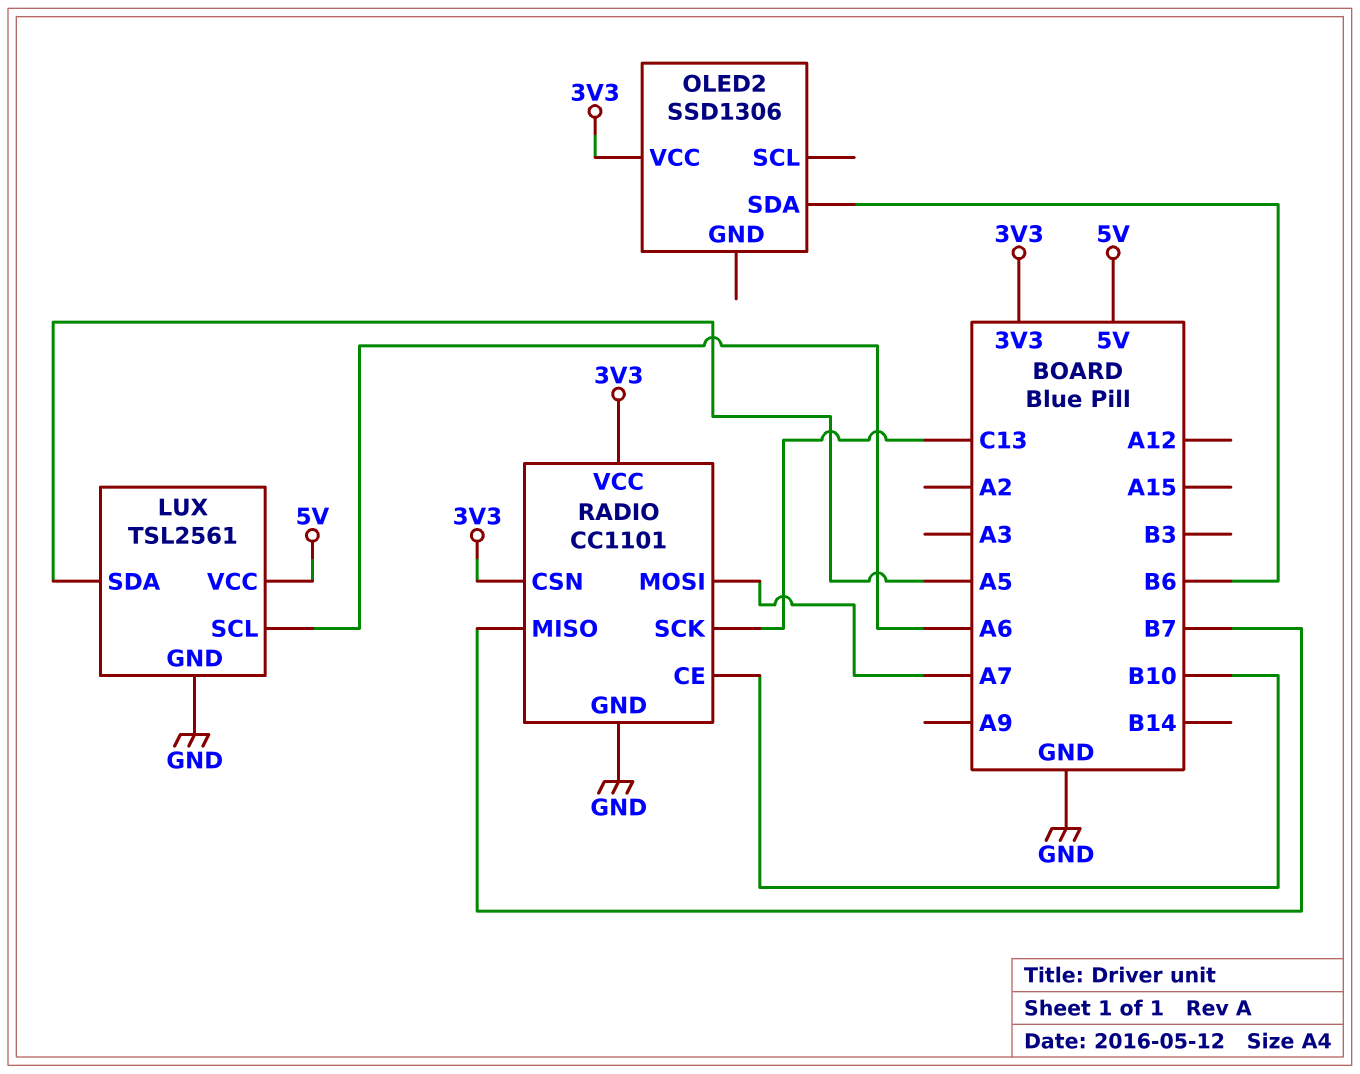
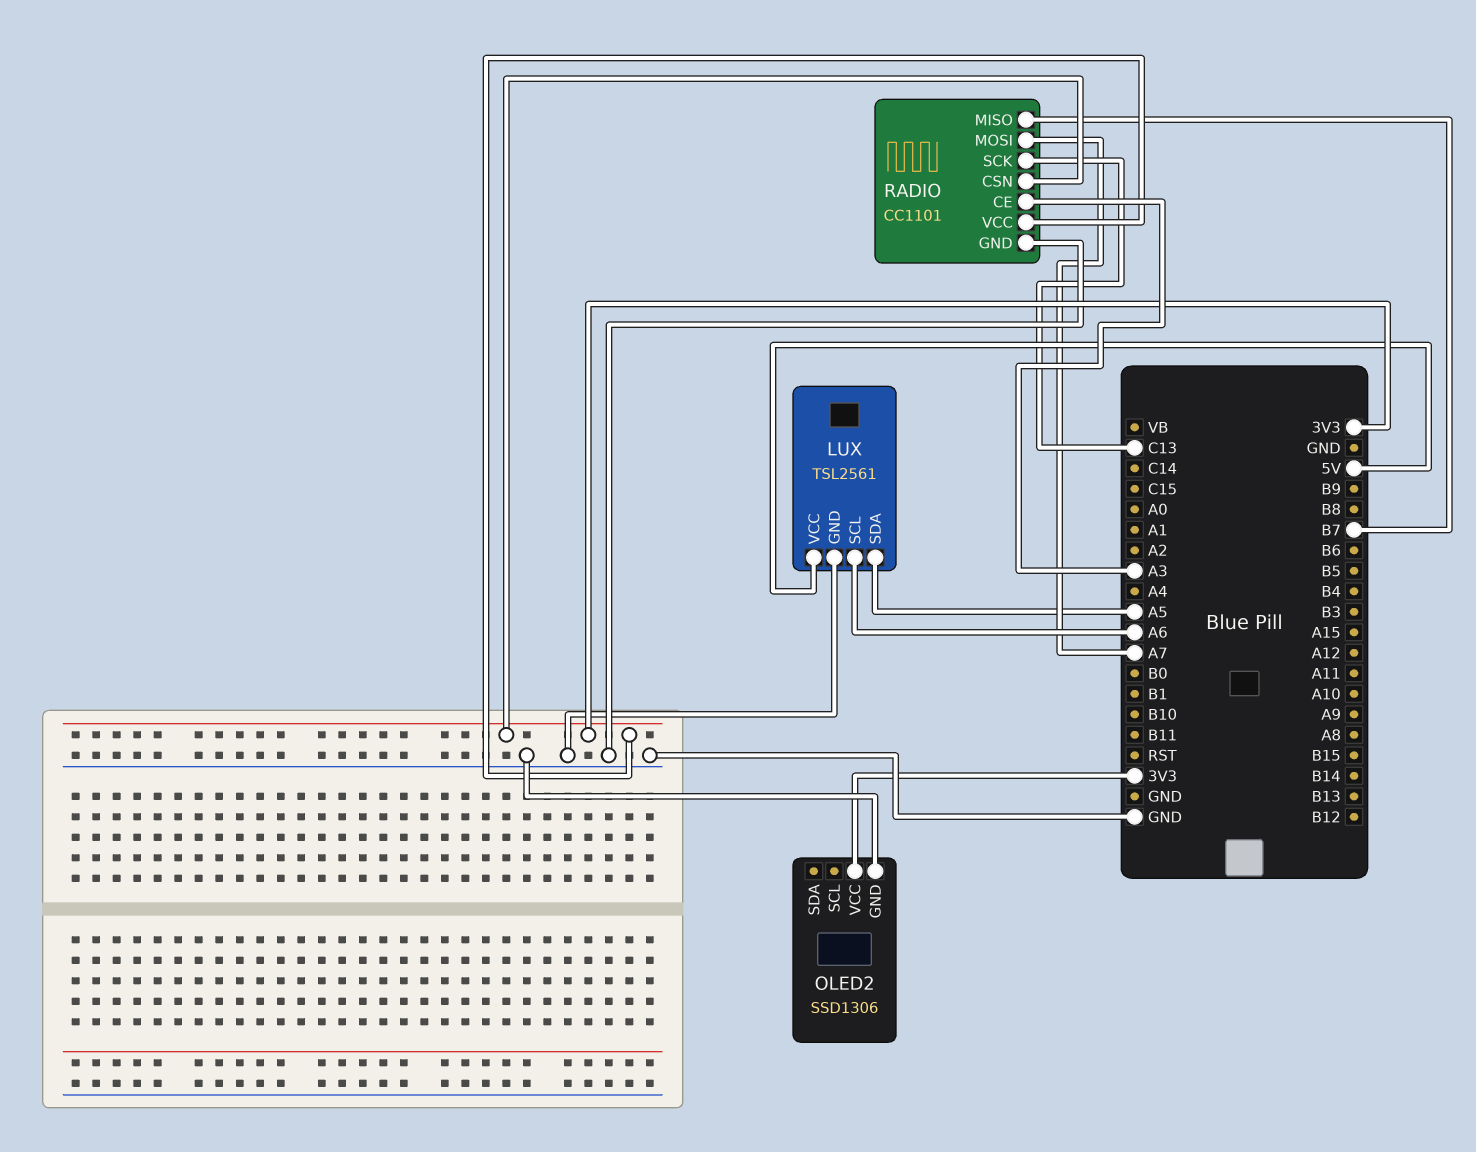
OLED2 pin GND: none -> GND
OLED2 pin SDA: B6 -> none
RADIO pin CE: B10 -> A3

